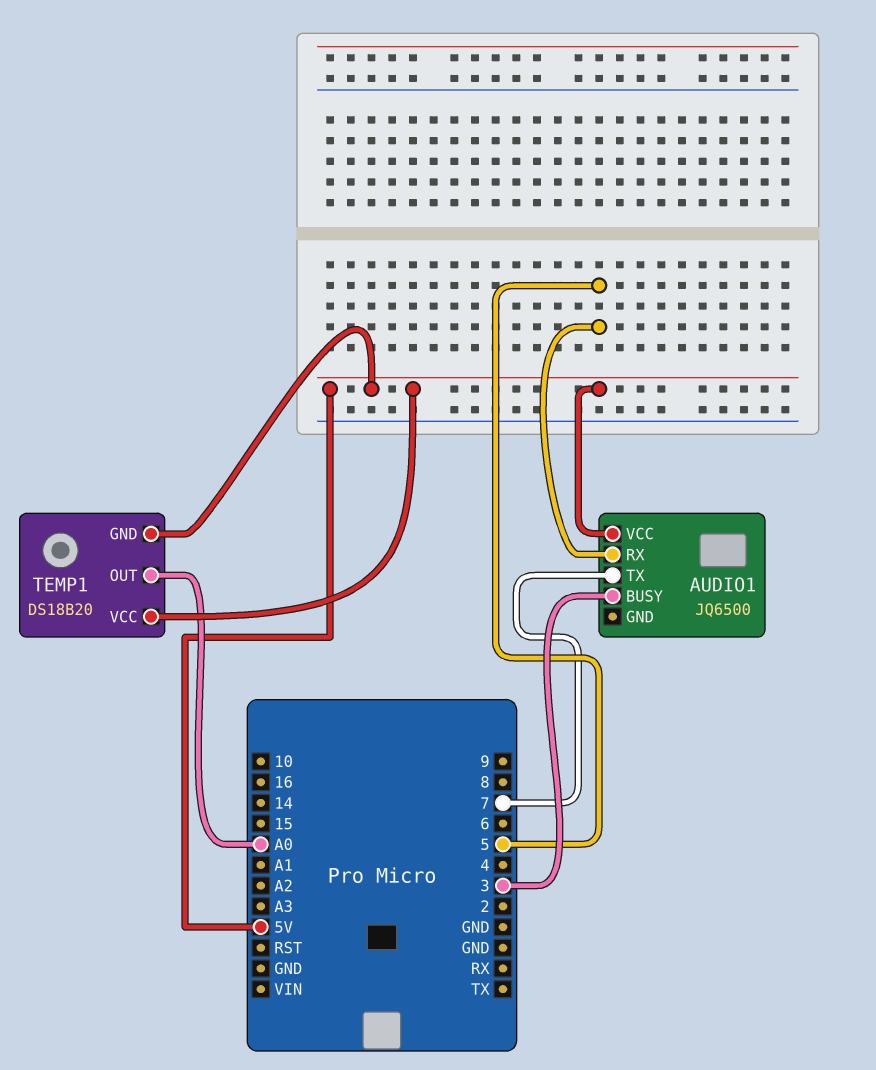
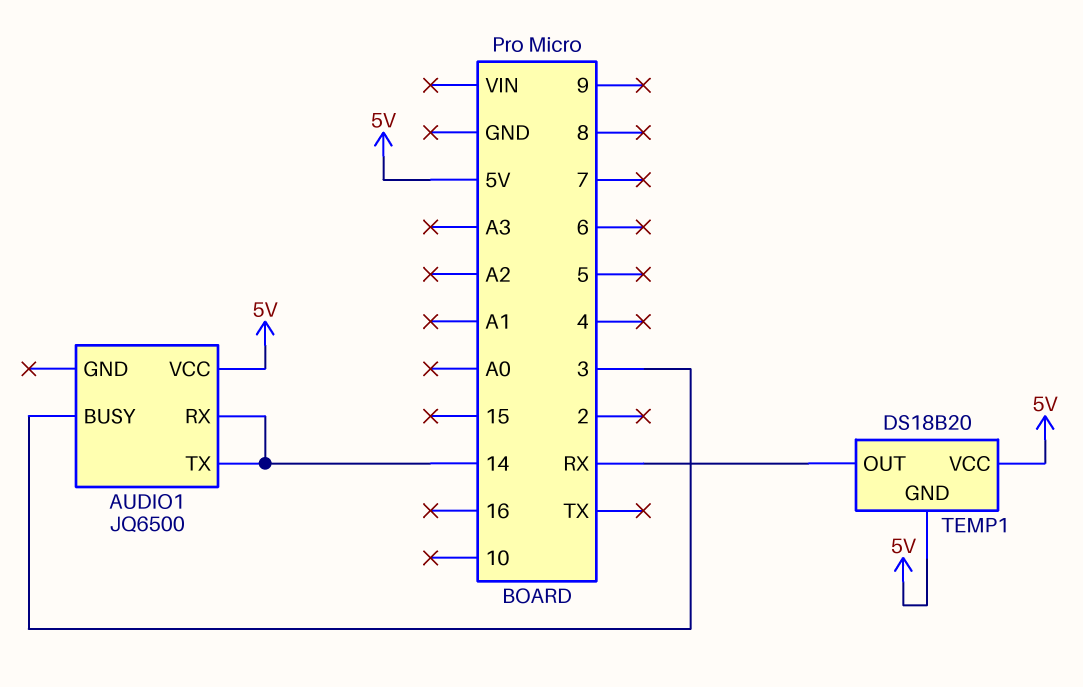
AUDIO1 pin RX: 5 -> 14
AUDIO1 pin TX: 7 -> 14
TEMP1 pin OUT: A0 -> RX

